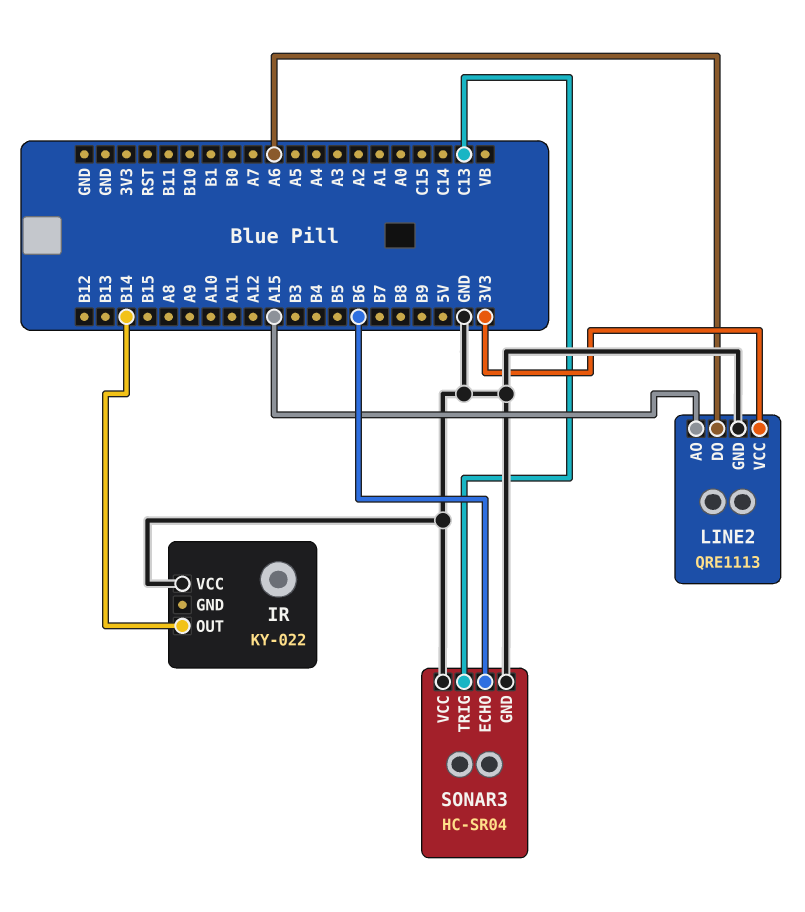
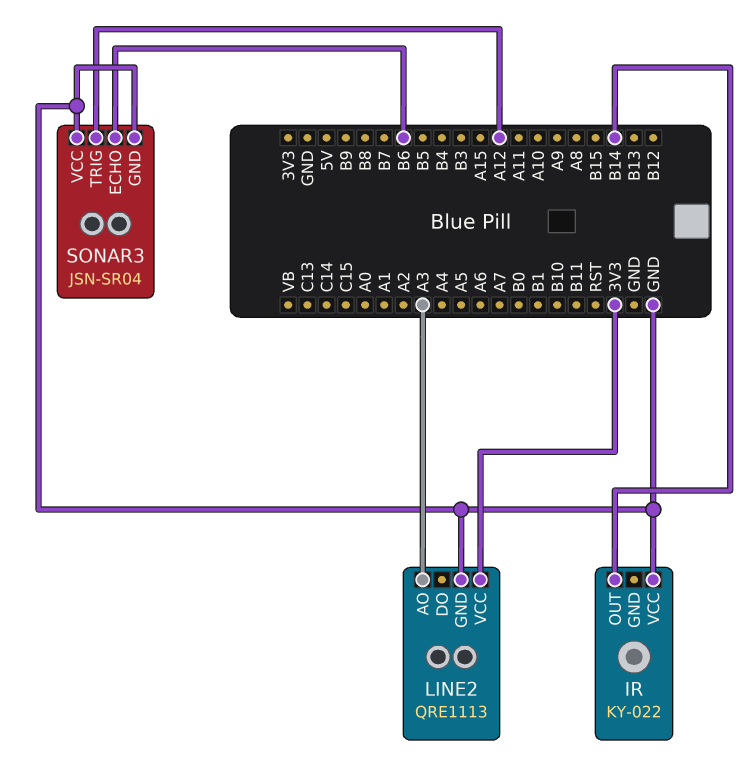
LINE2 pin AO: A15 -> A3
LINE2 pin DO: A6 -> none
SONAR3: HC-SR04 -> JSN-SR04
SONAR3 pin TRIG: C13 -> A12

